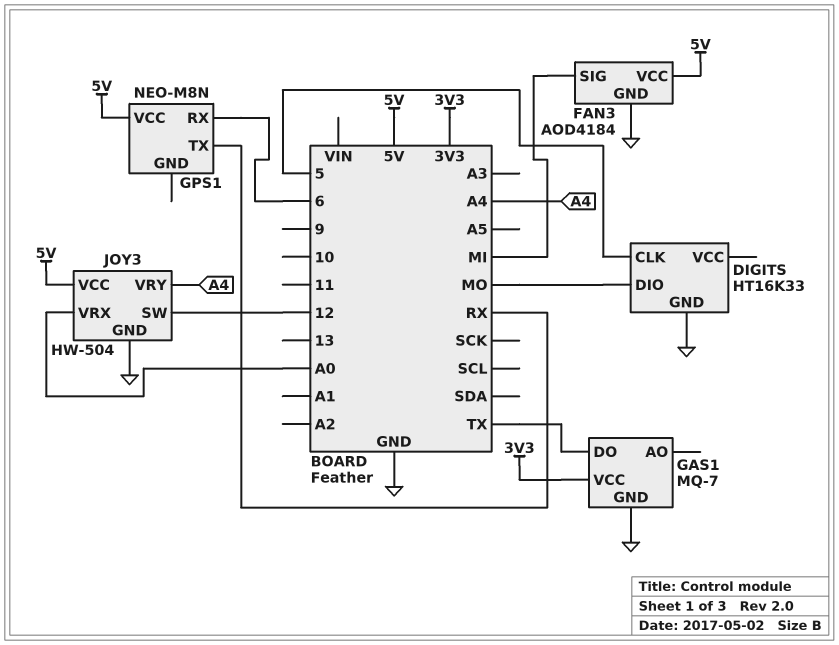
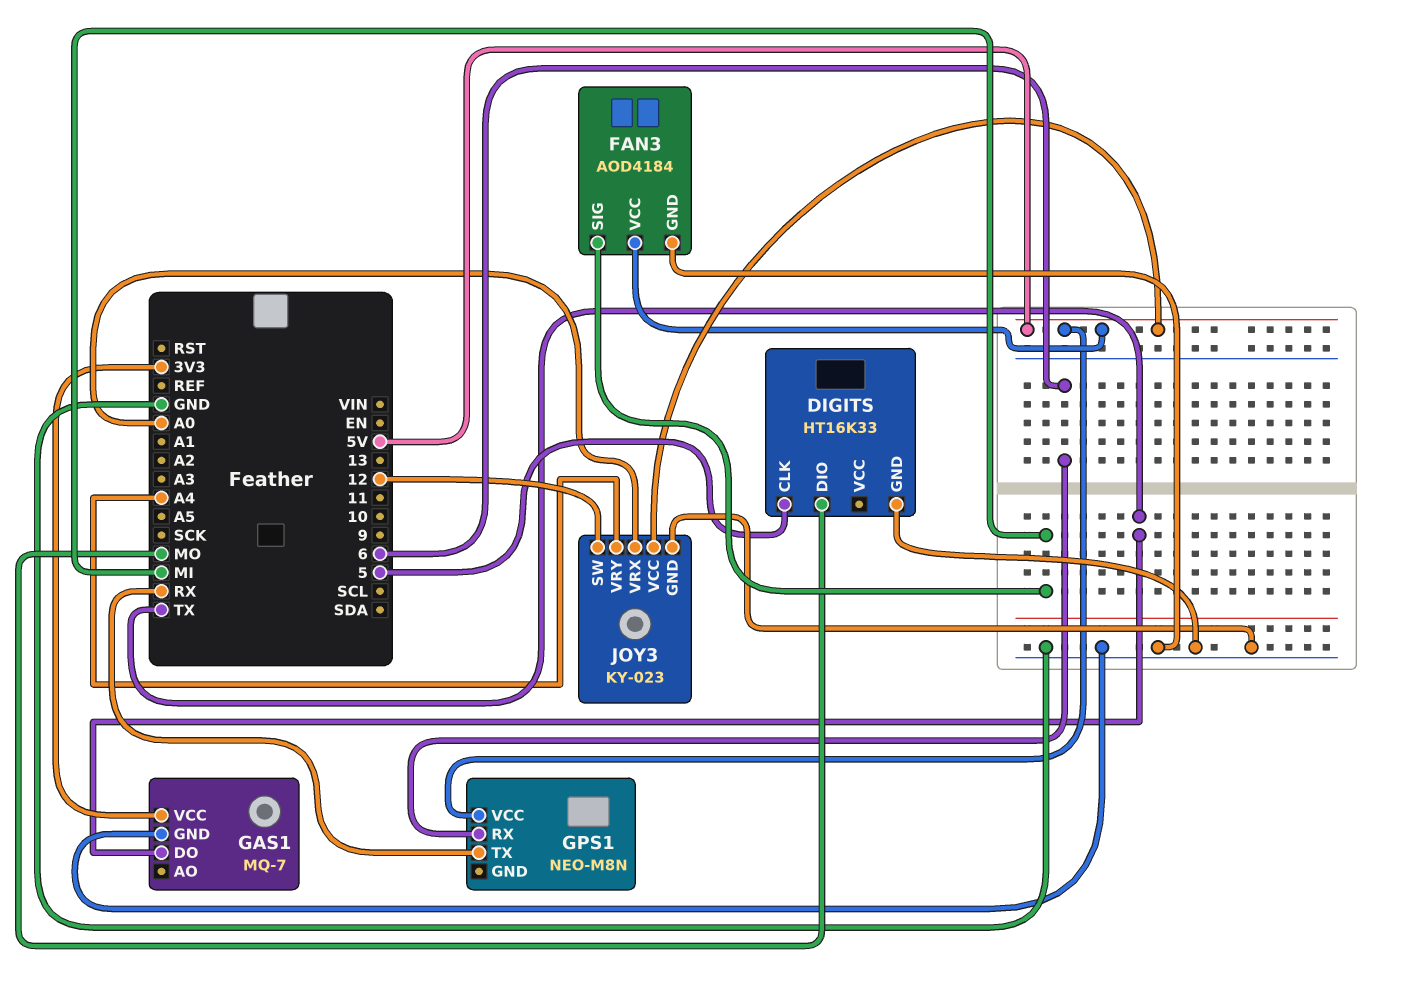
JOY3: HW-504 -> KY-023

